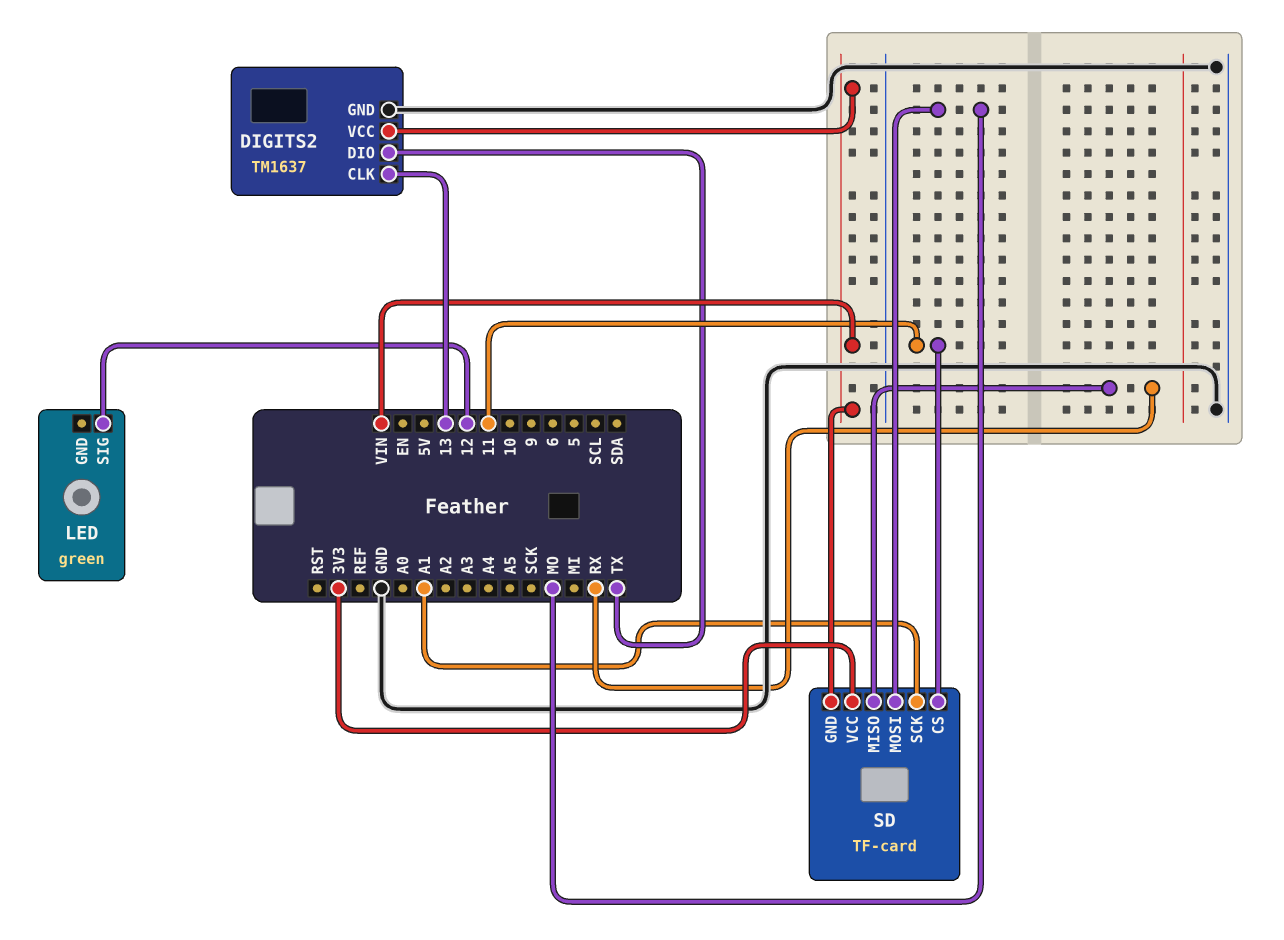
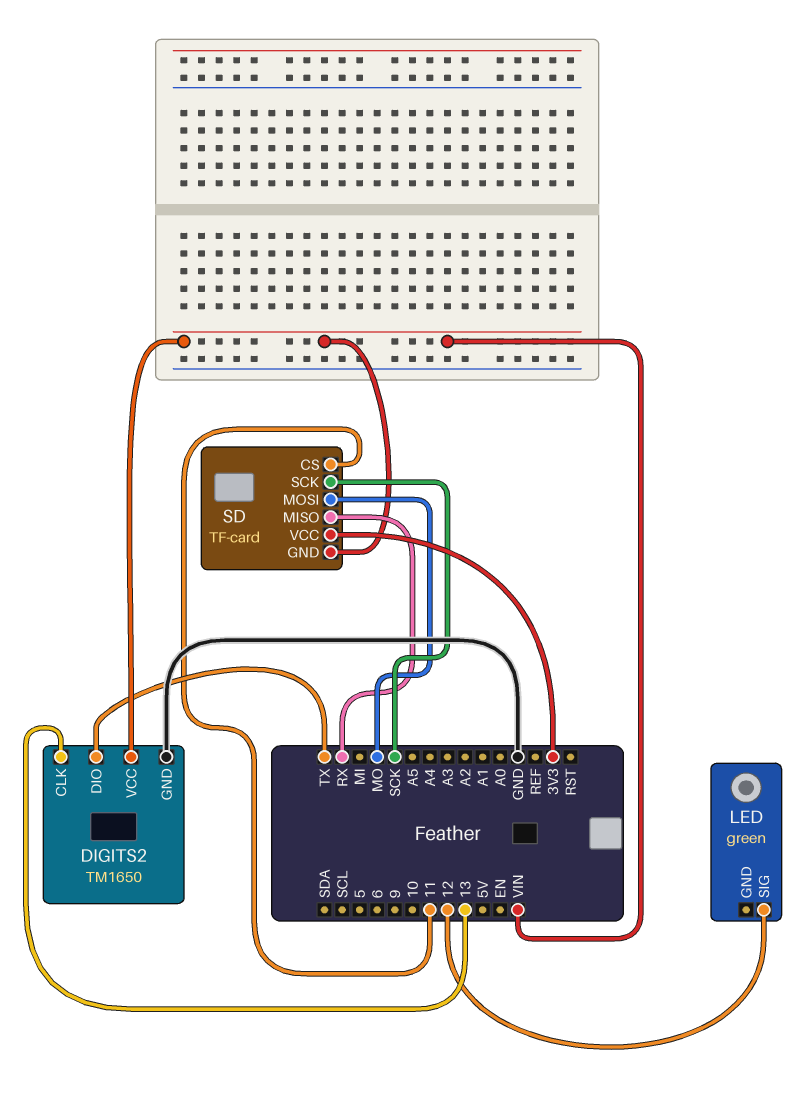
DIGITS2: TM1637 -> TM1650
SD pin SCK: A1 -> SCK

